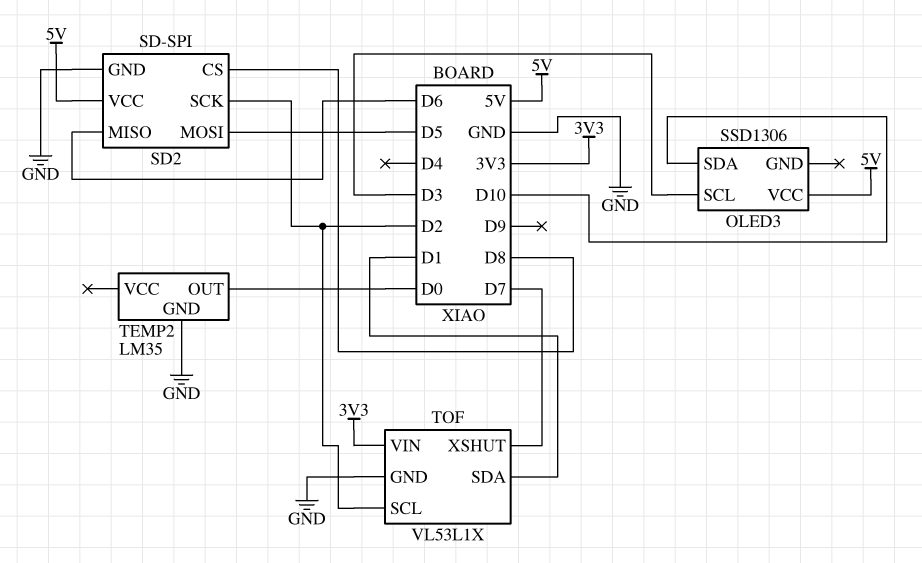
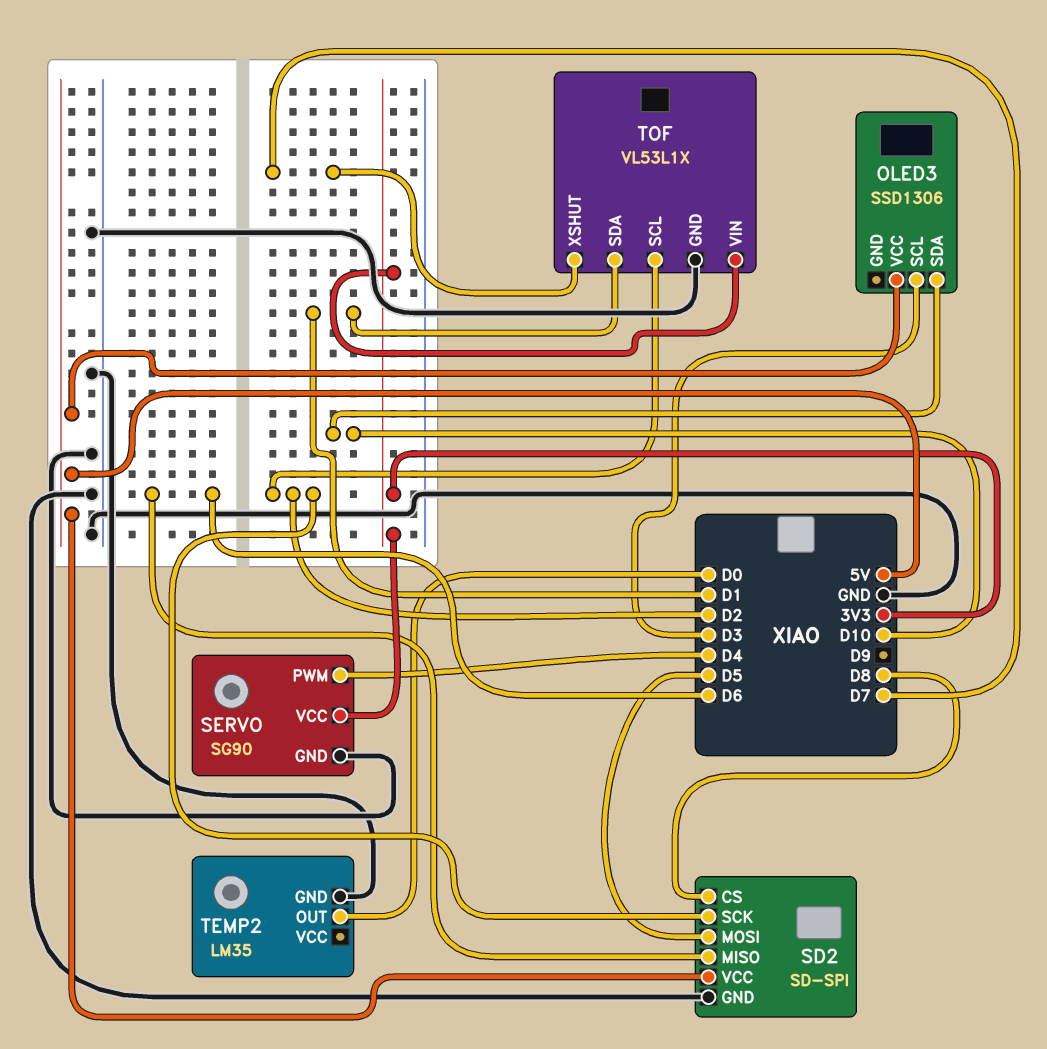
SERVO: none -> SG90
SERVO pin GND: none -> GND
SERVO pin PWM: none -> D4
SERVO pin VCC: none -> 3V3

